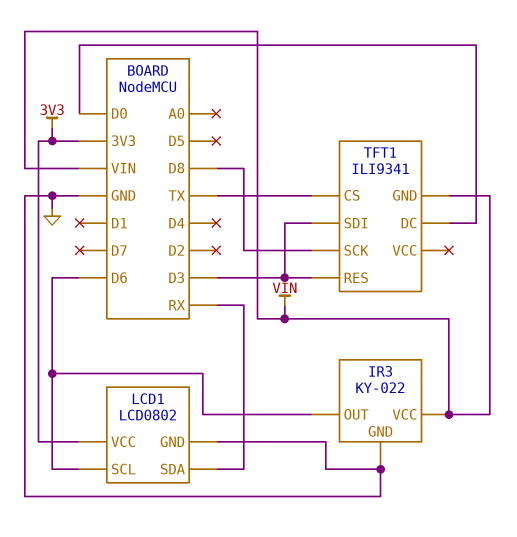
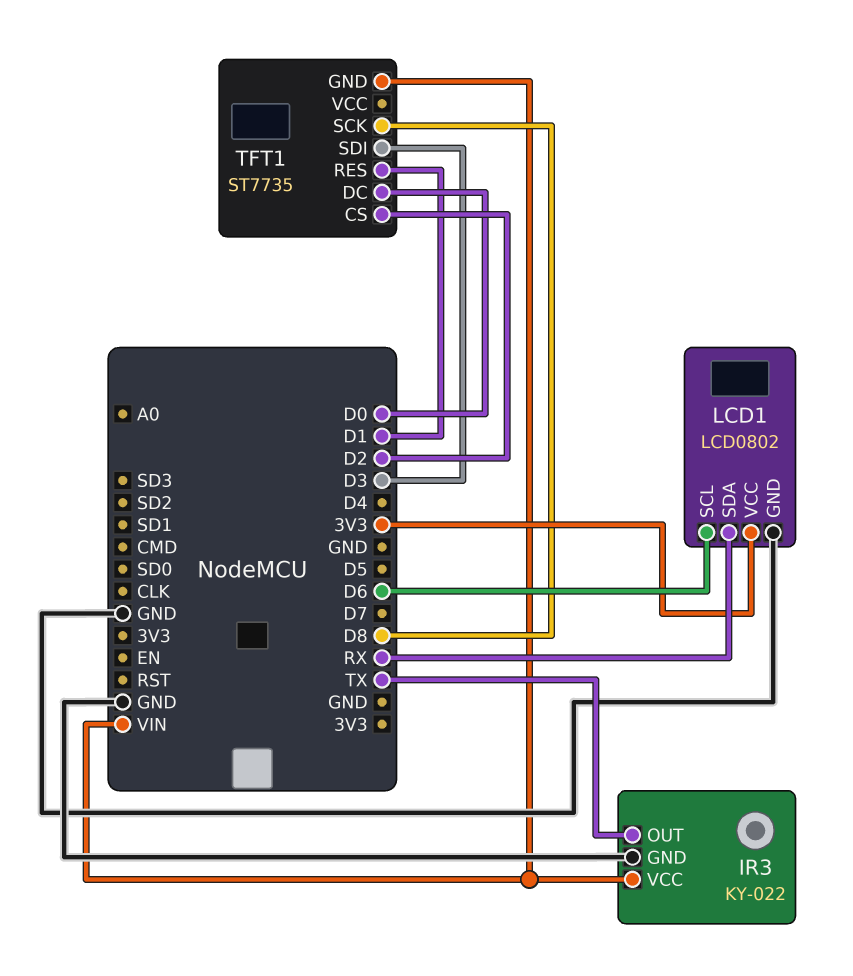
IR3 pin OUT: D6 -> TX
TFT1: ILI9341 -> ST7735
TFT1 pin CS: TX -> D2
TFT1 pin RES: D3 -> D1

